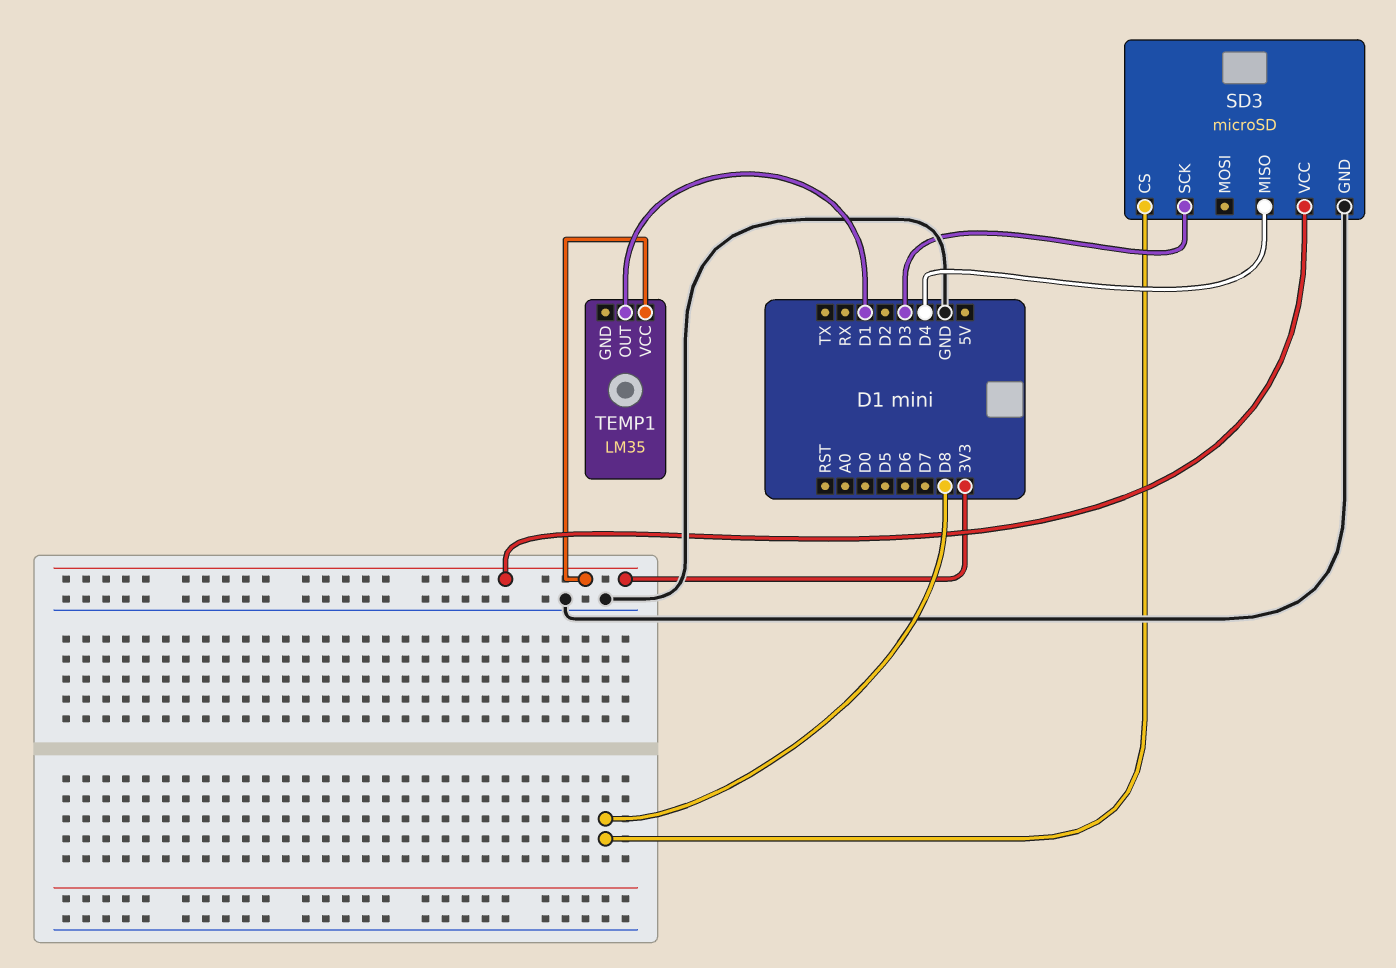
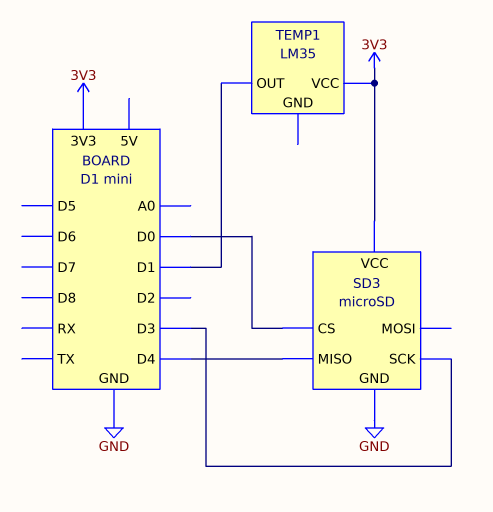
SD3 pin CS: D8 -> D0

